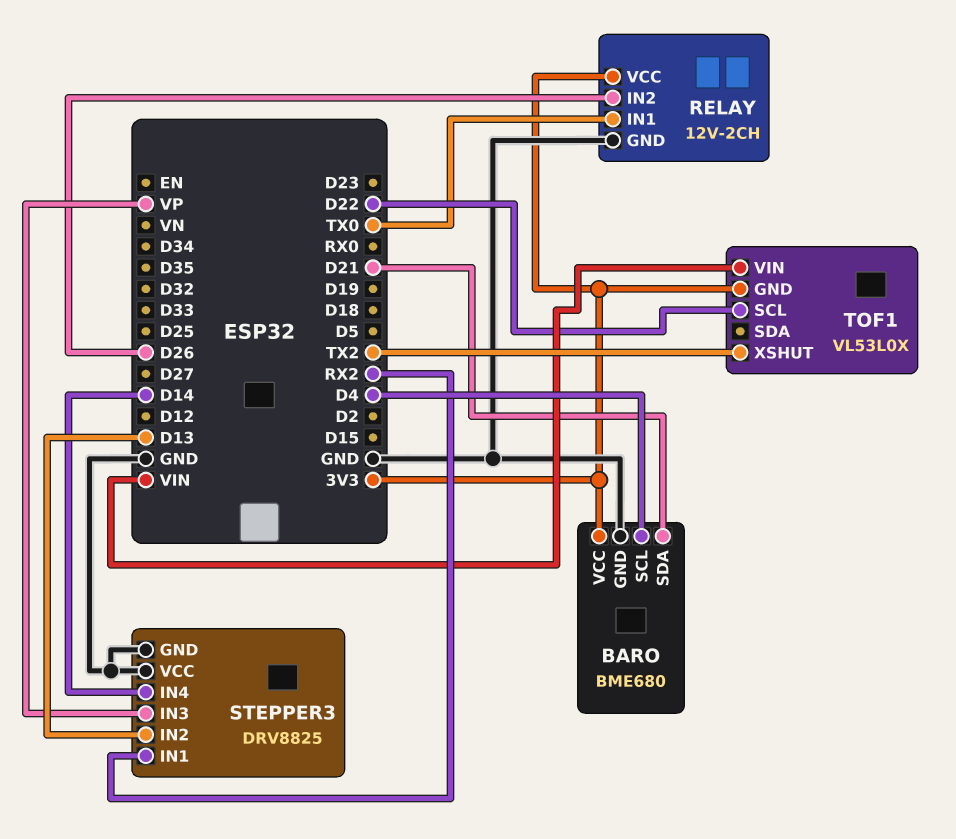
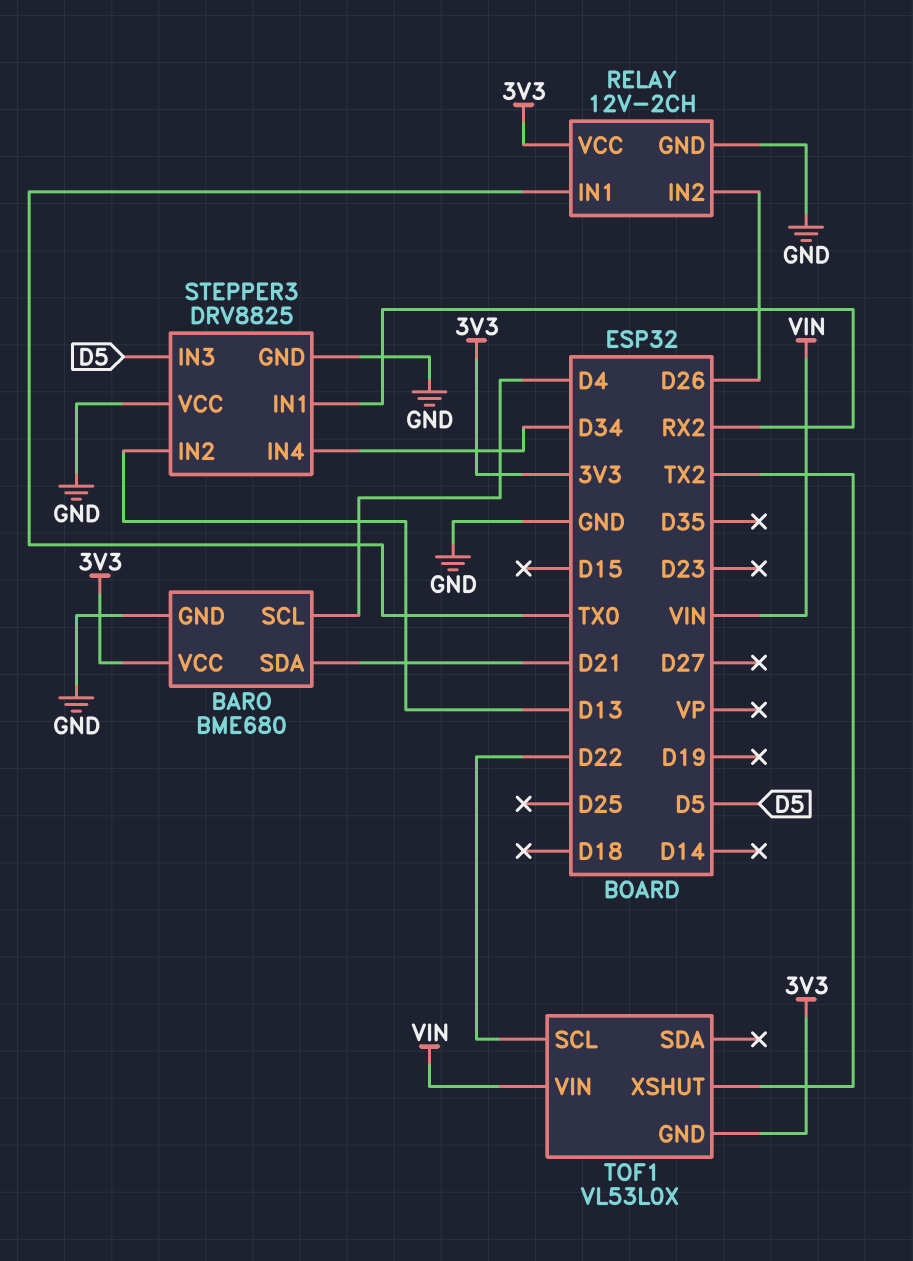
STEPPER3 pin IN3: VP -> D5
STEPPER3 pin IN4: D14 -> D34

